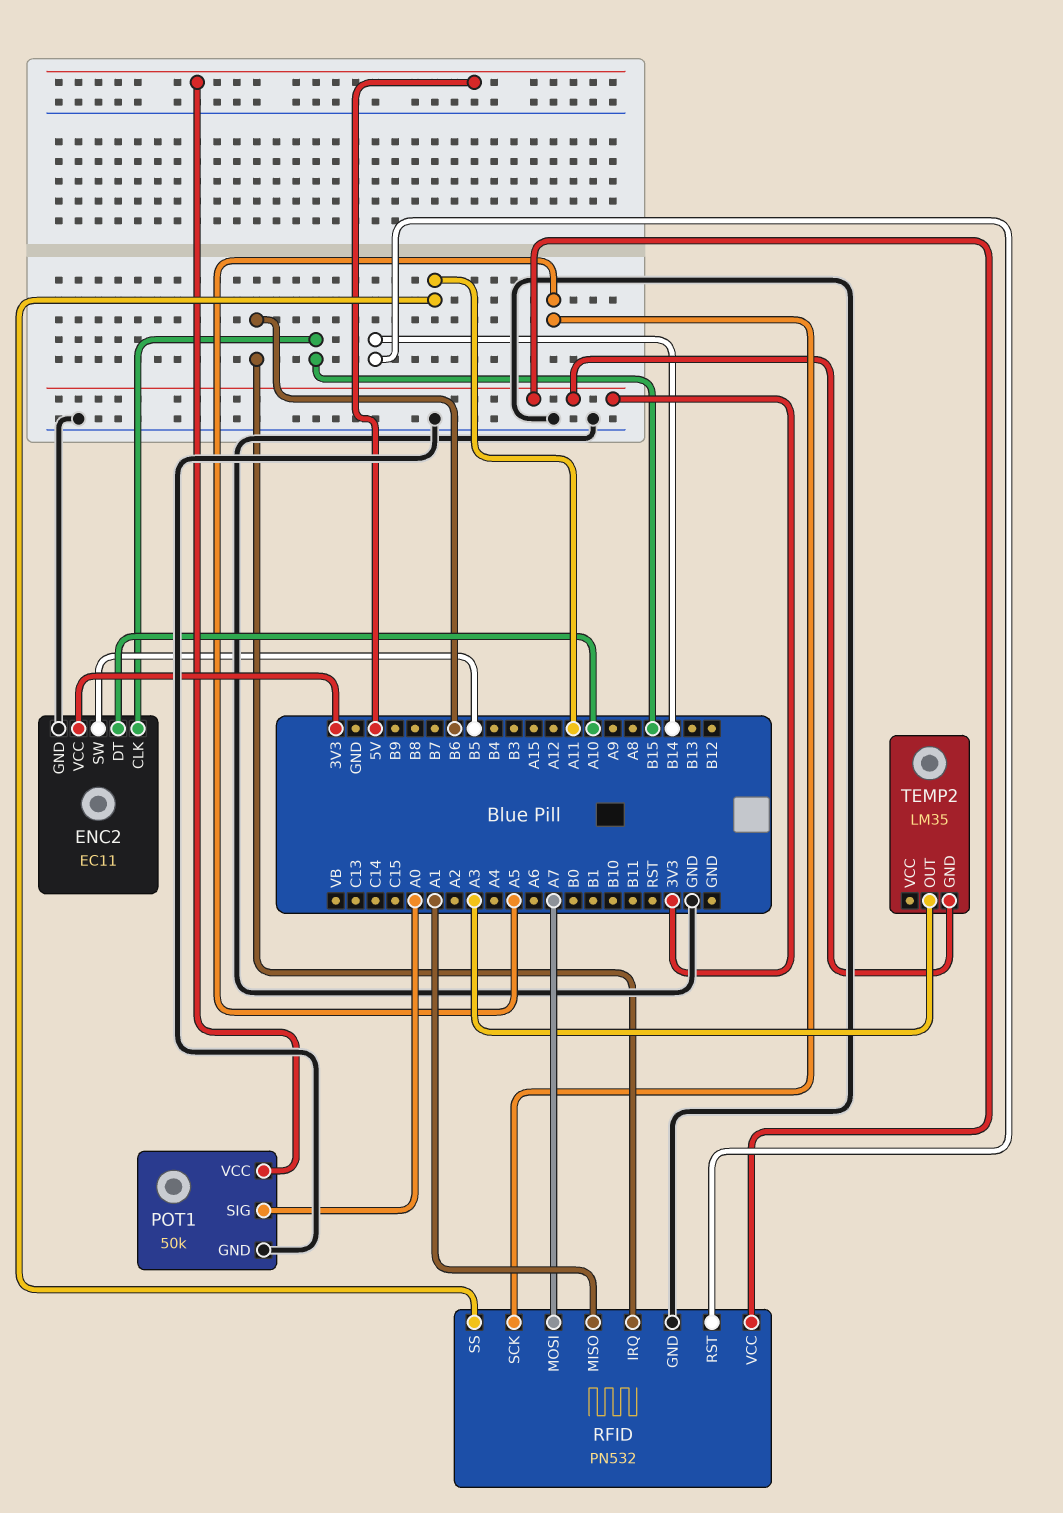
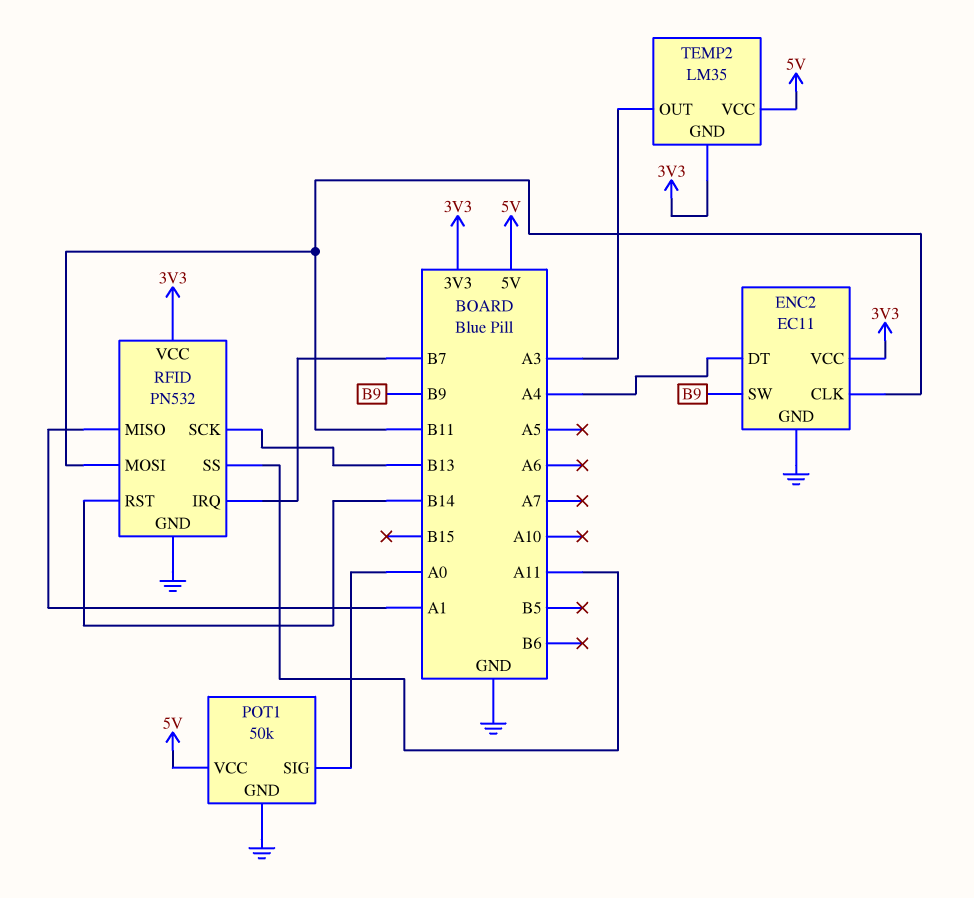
ENC2 pin CLK: B15 -> B11
ENC2 pin DT: A10 -> A4
ENC2 pin SW: B5 -> B9
RFID pin IRQ: B6 -> B7
RFID pin MOSI: A7 -> B11
RFID pin SCK: A5 -> B13
TEMP2 pin VCC: none -> 5V

